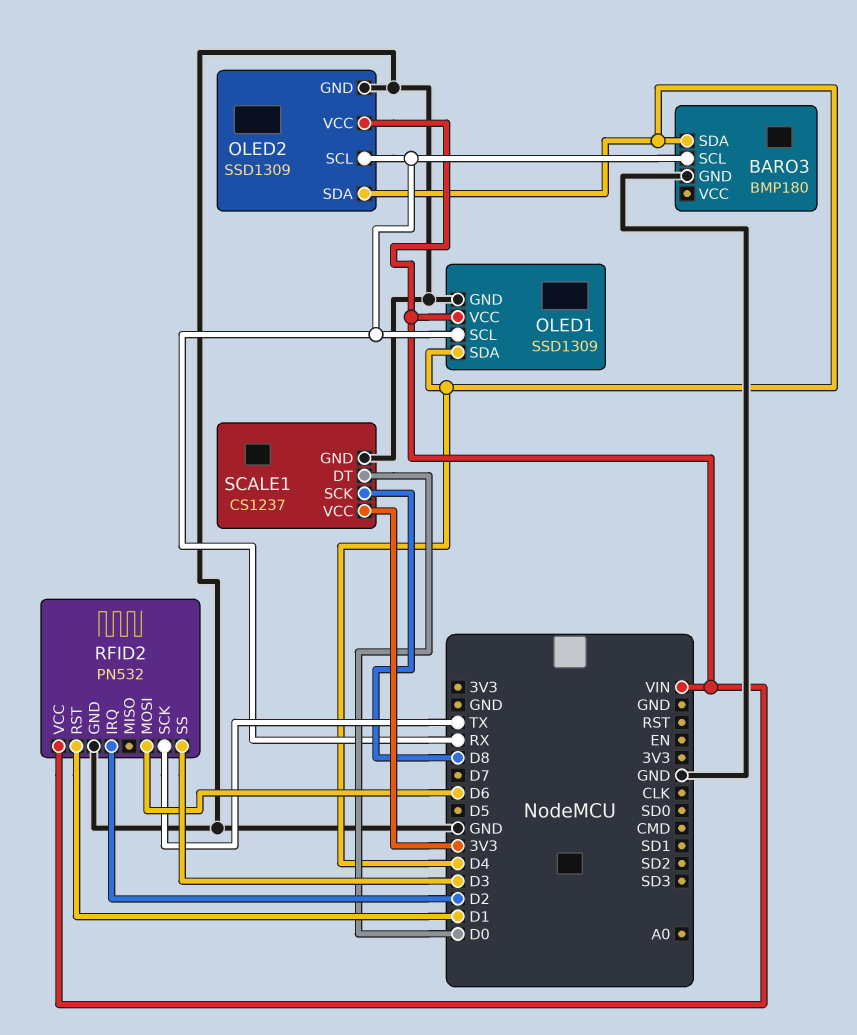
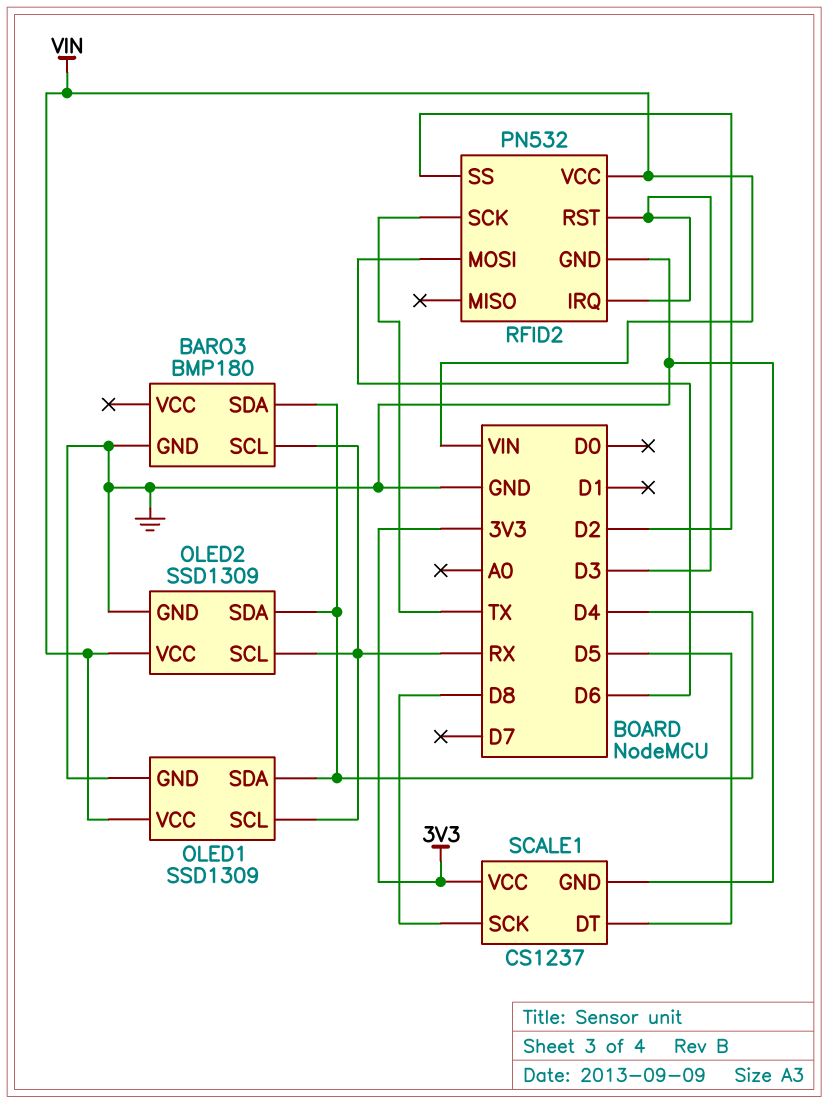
RFID2 pin IRQ: D2 -> D3
RFID2 pin RST: D1 -> D3
RFID2 pin SS: D3 -> D2
SCALE1 pin DT: D0 -> D5

